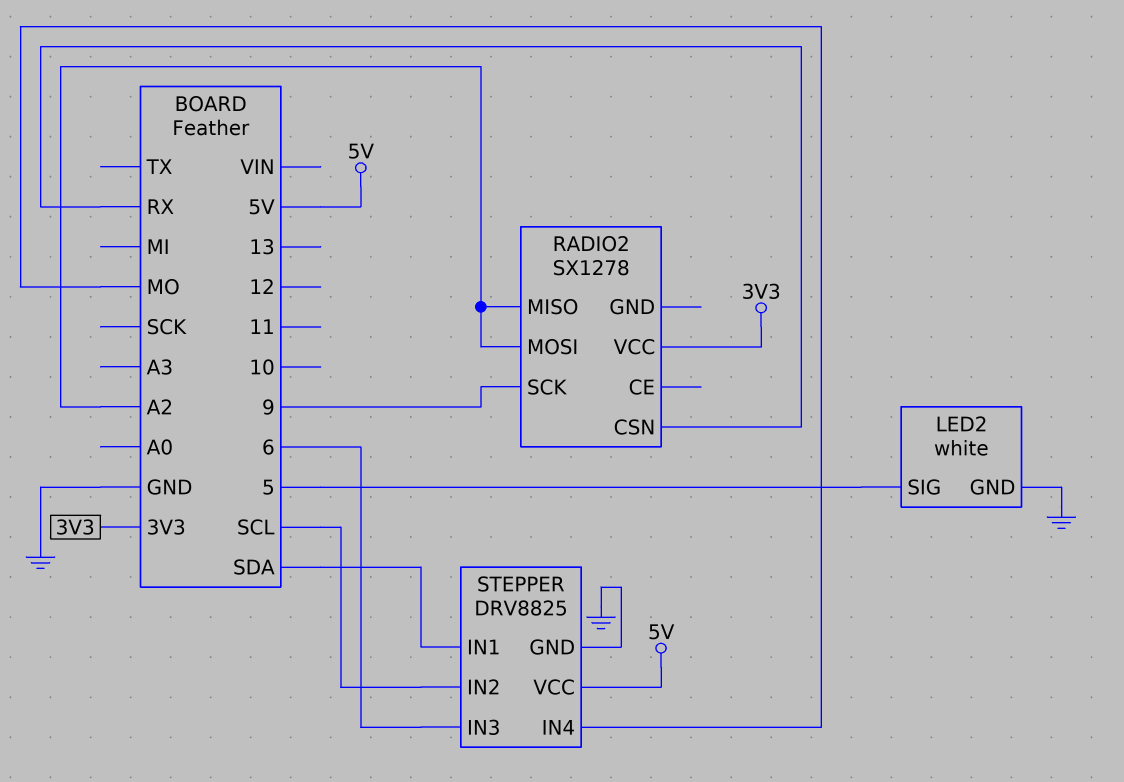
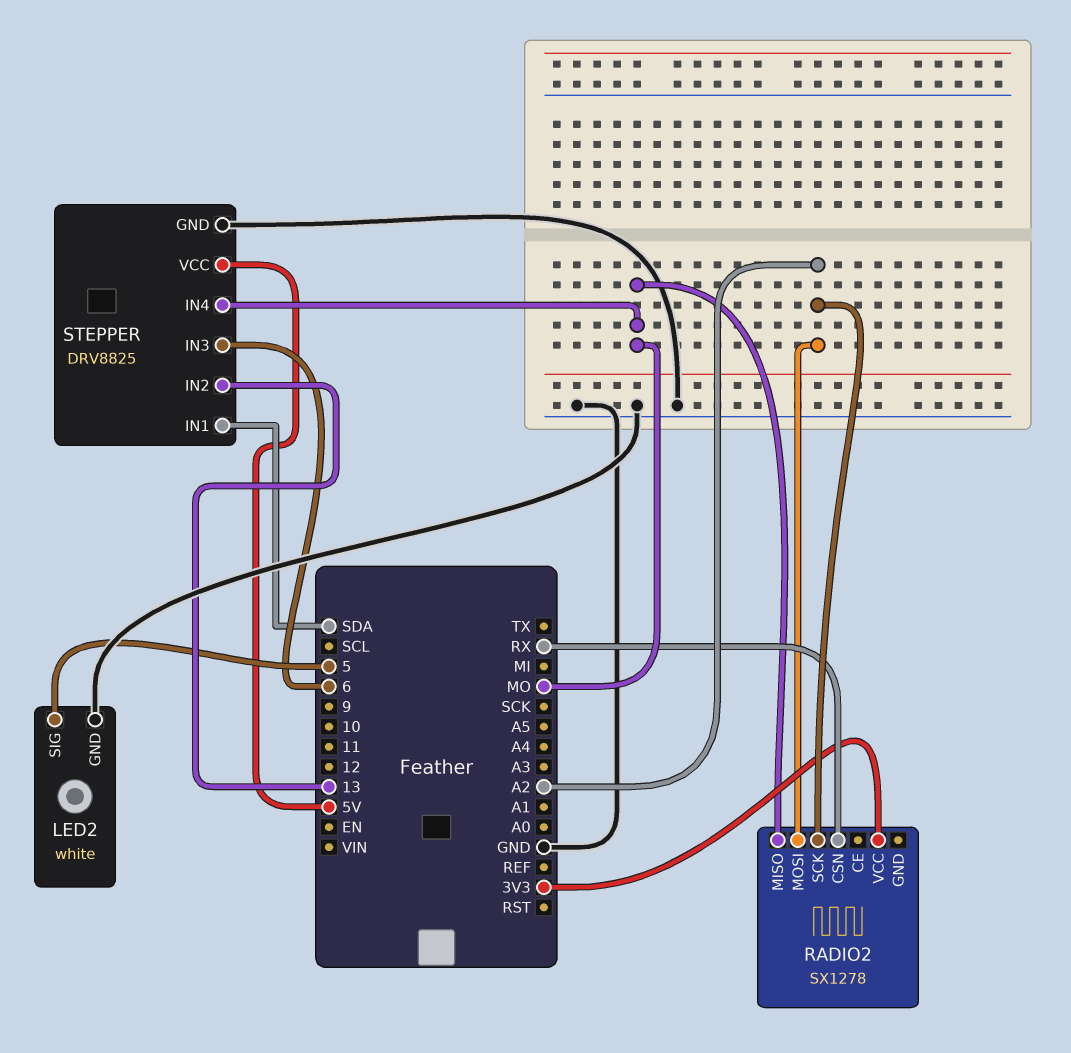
RADIO2 pin MISO: A2 -> MO
RADIO2 pin SCK: 9 -> A2
STEPPER pin IN2: SCL -> 13

